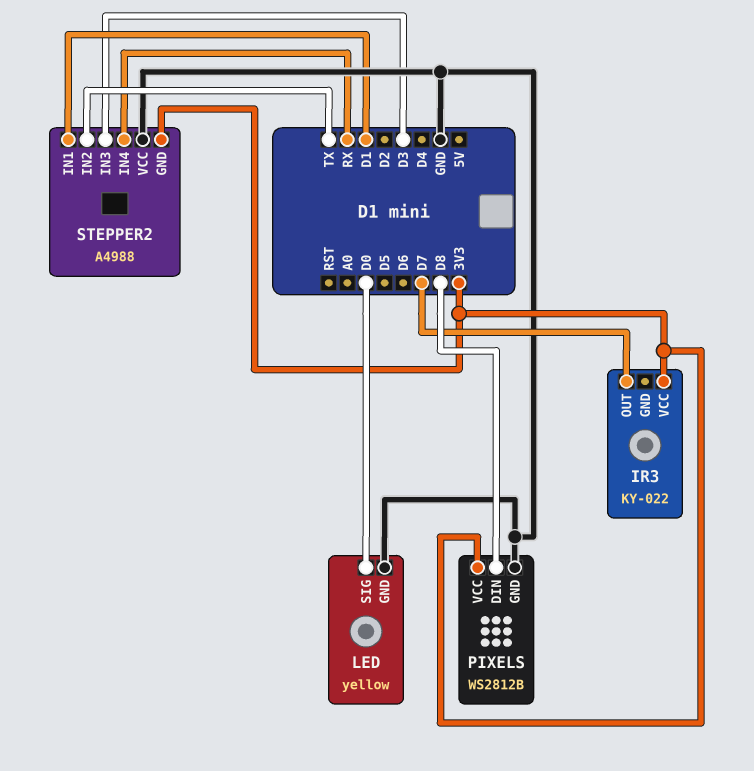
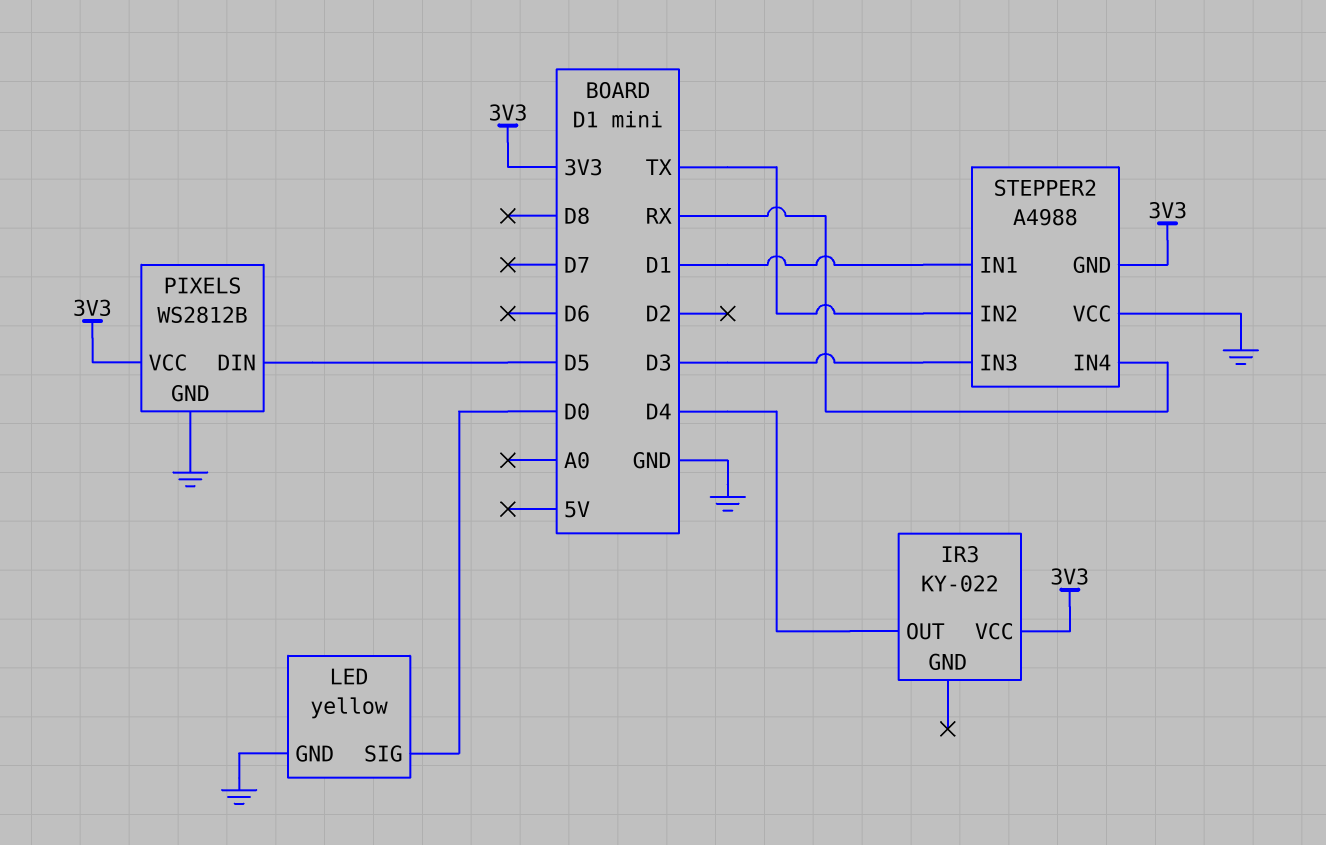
IR3 pin OUT: D7 -> D4
PIXELS pin DIN: D8 -> D5

